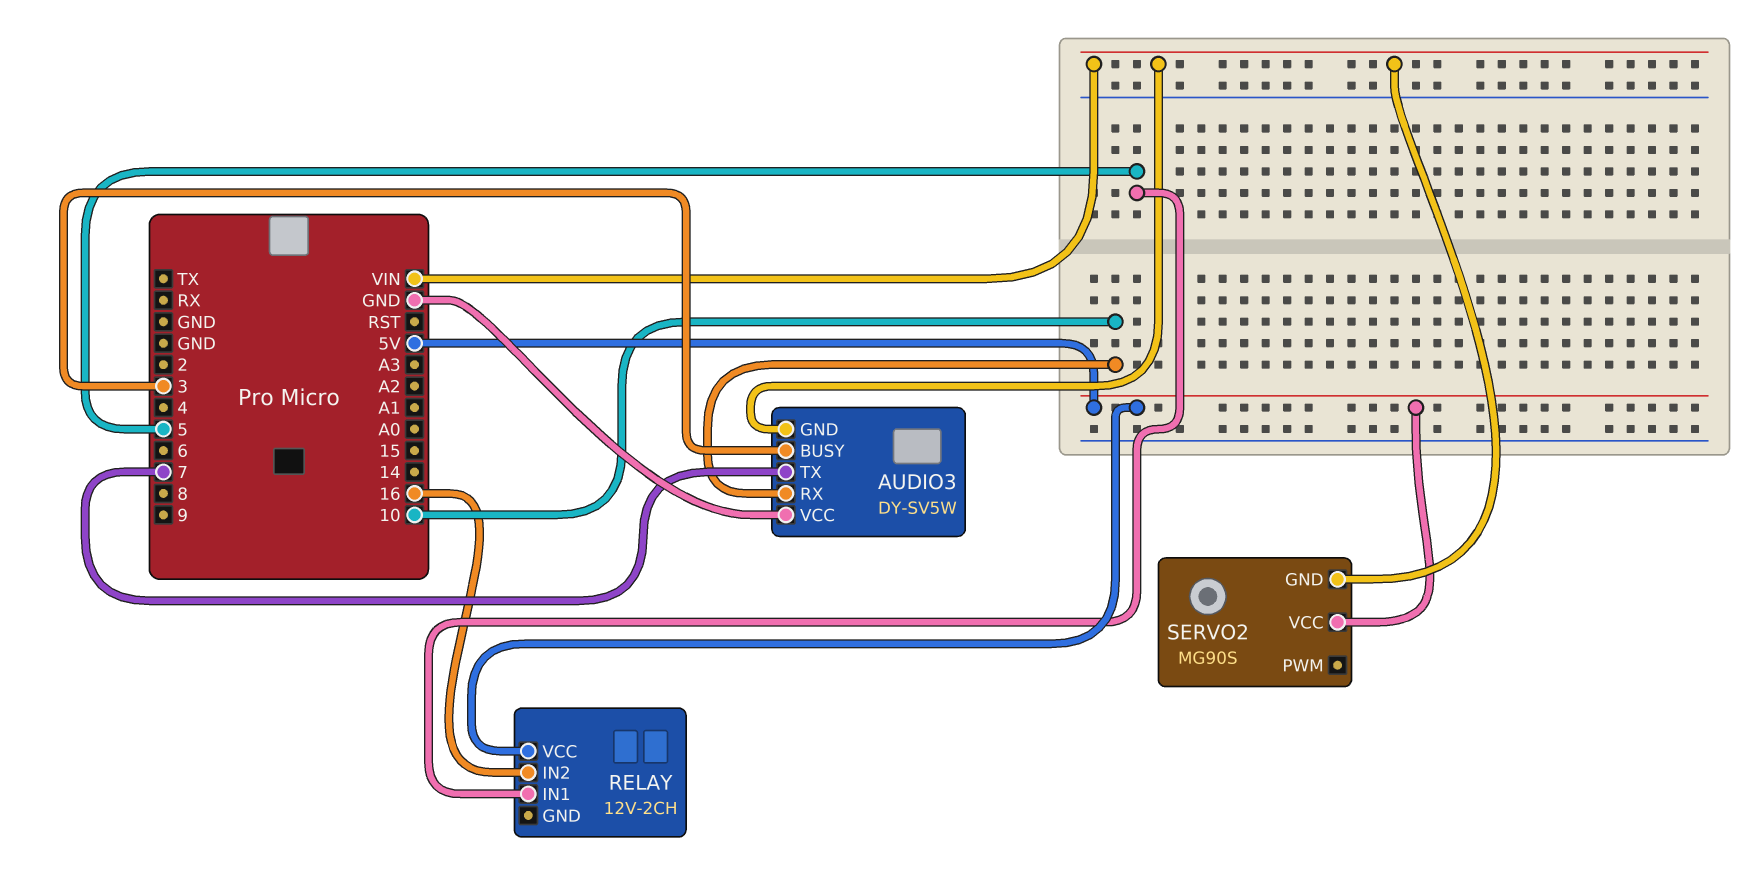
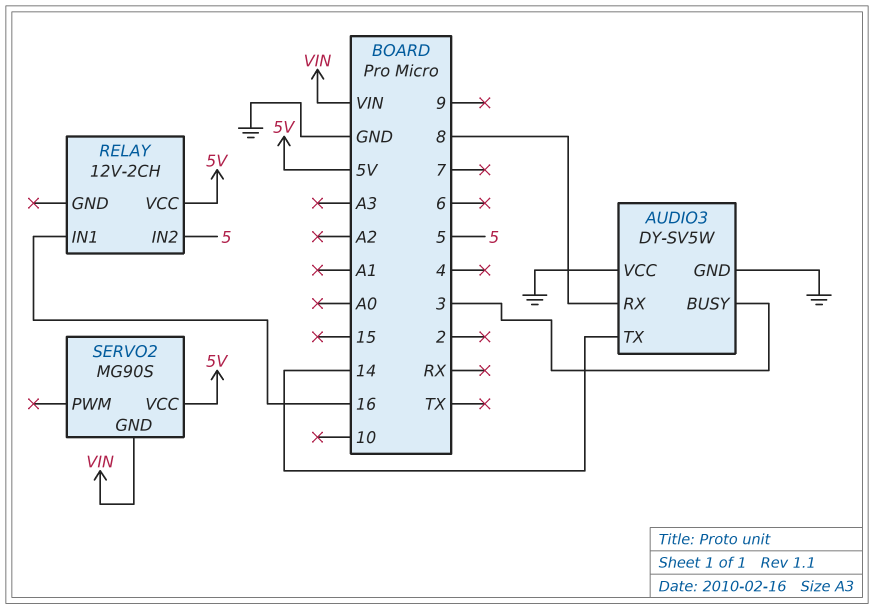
AUDIO3 pin GND: VIN -> GND
AUDIO3 pin RX: 10 -> 8
AUDIO3 pin TX: 7 -> 14
RELAY pin IN1: 5 -> 16
RELAY pin IN2: 16 -> 5

